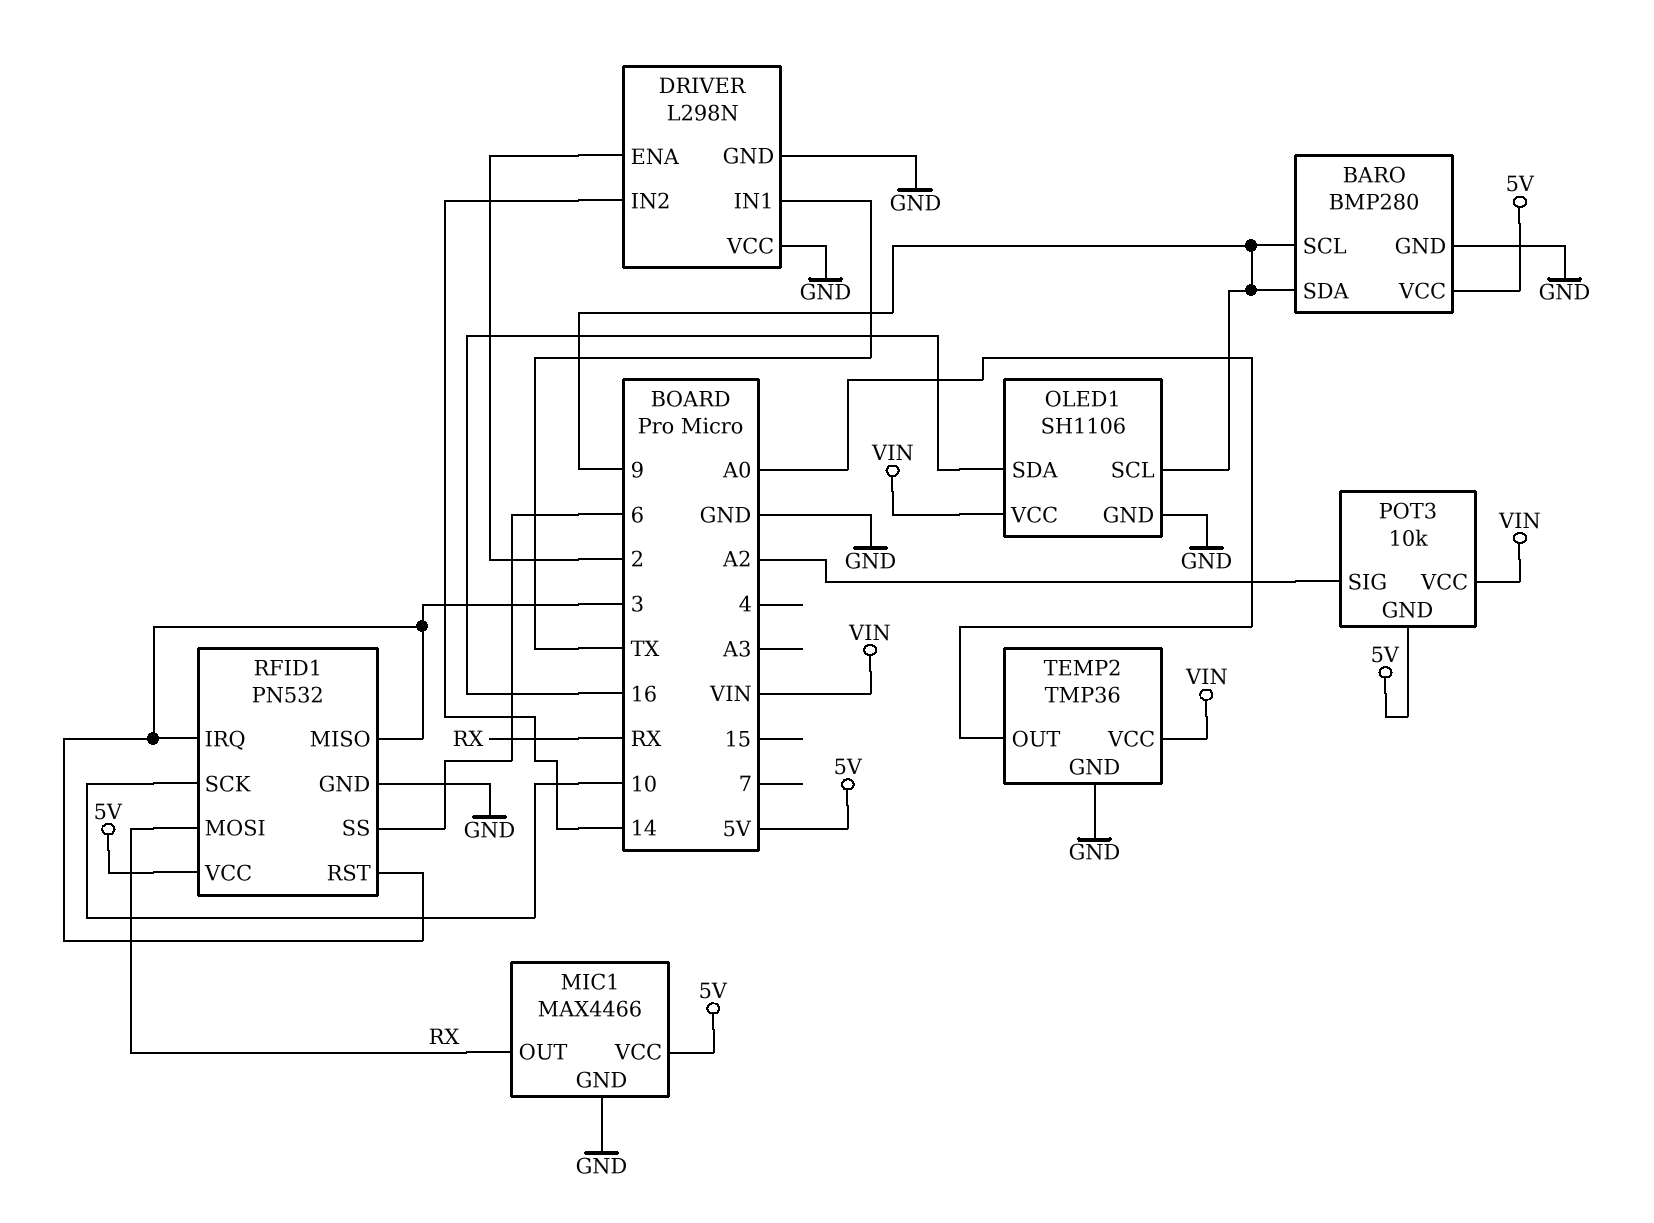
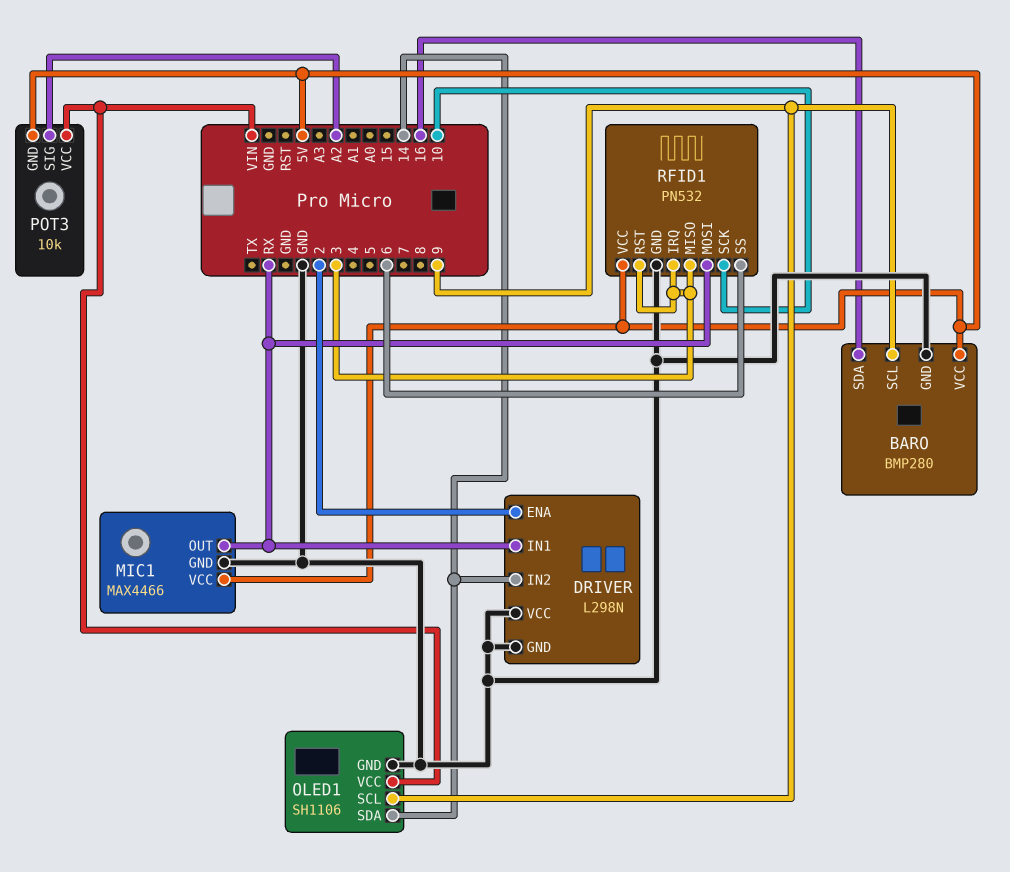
BARO pin SDA: 9 -> 16
DRIVER pin IN1: TX -> RX
OLED1 pin SDA: 16 -> 14
TEMP2: TMP36 -> none
TEMP2 pin GND: GND -> none
TEMP2 pin OUT: A0 -> none
TEMP2 pin VCC: VIN -> none

